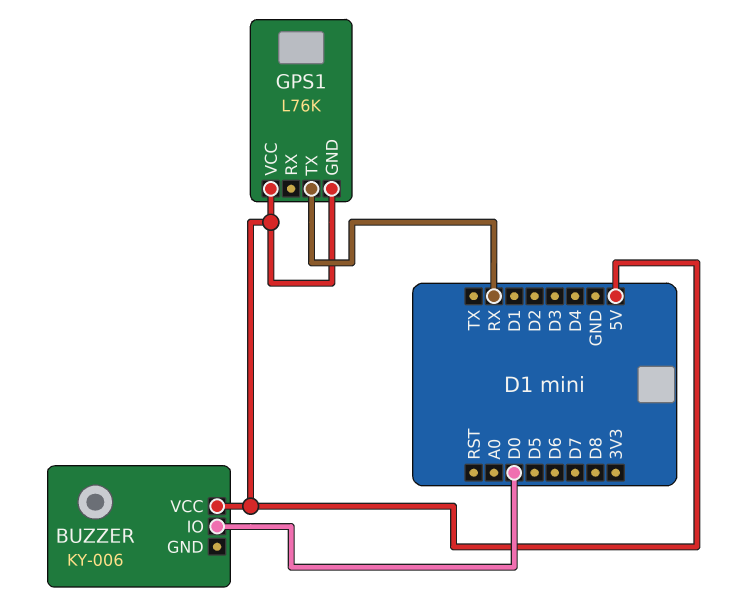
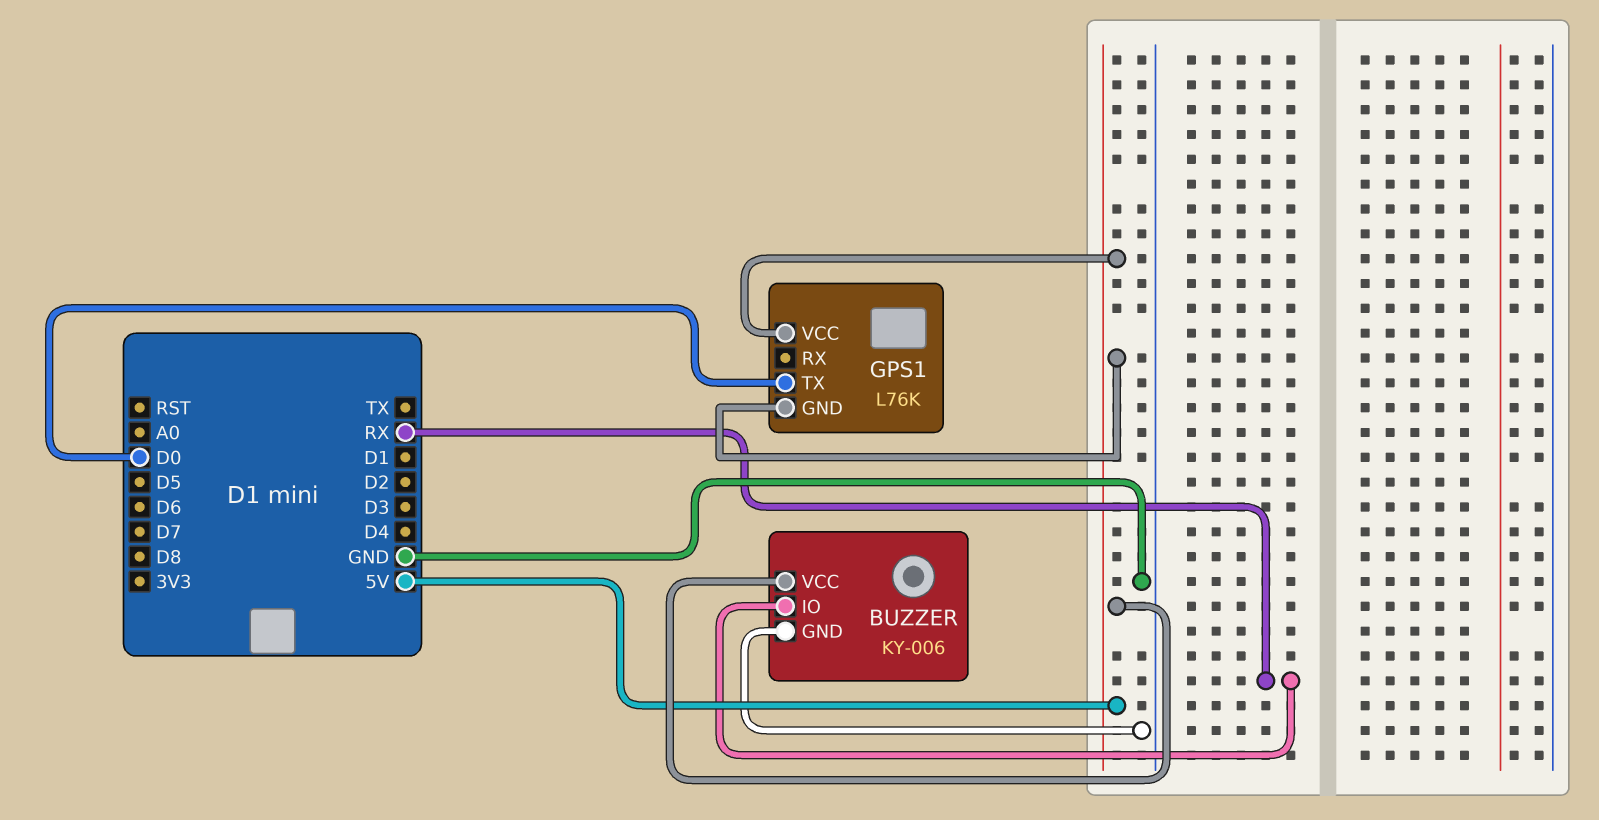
BUZZER pin GND: none -> GND
BUZZER pin IO: D0 -> RX
GPS1 pin TX: RX -> D0

